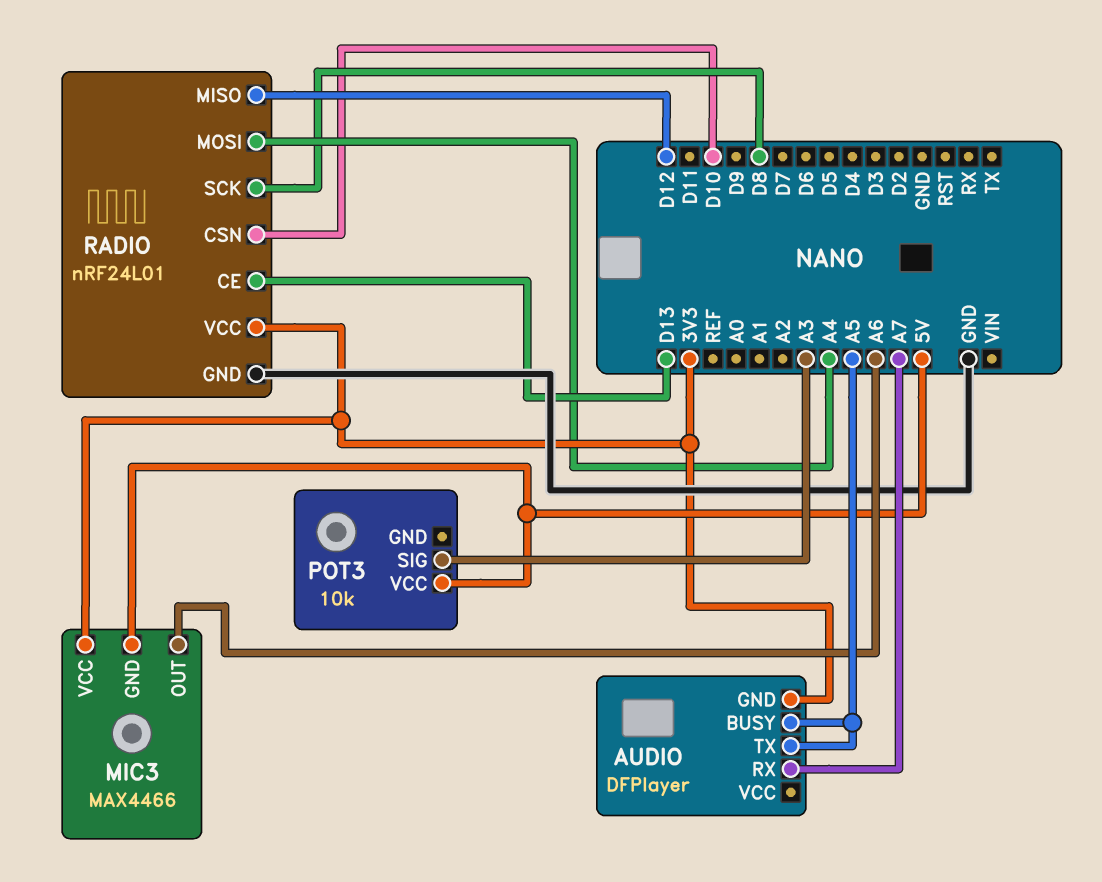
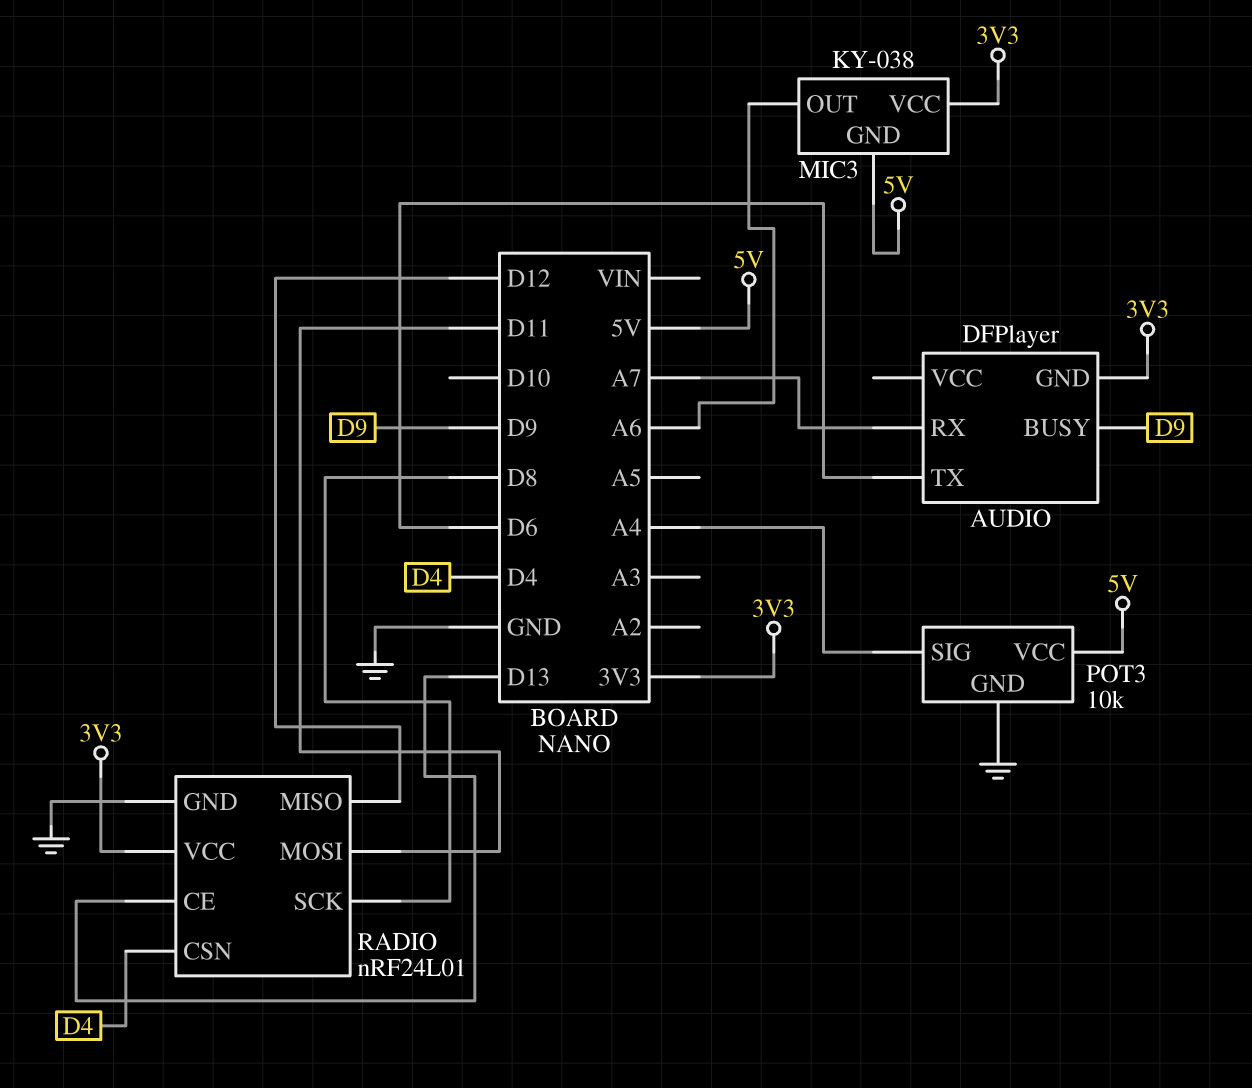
AUDIO pin BUSY: A5 -> D9
AUDIO pin TX: A5 -> D6
MIC3: MAX4466 -> KY-038
POT3 pin GND: none -> GND
POT3 pin SIG: A3 -> A4
RADIO pin CSN: D10 -> D4
RADIO pin MOSI: A4 -> D11

